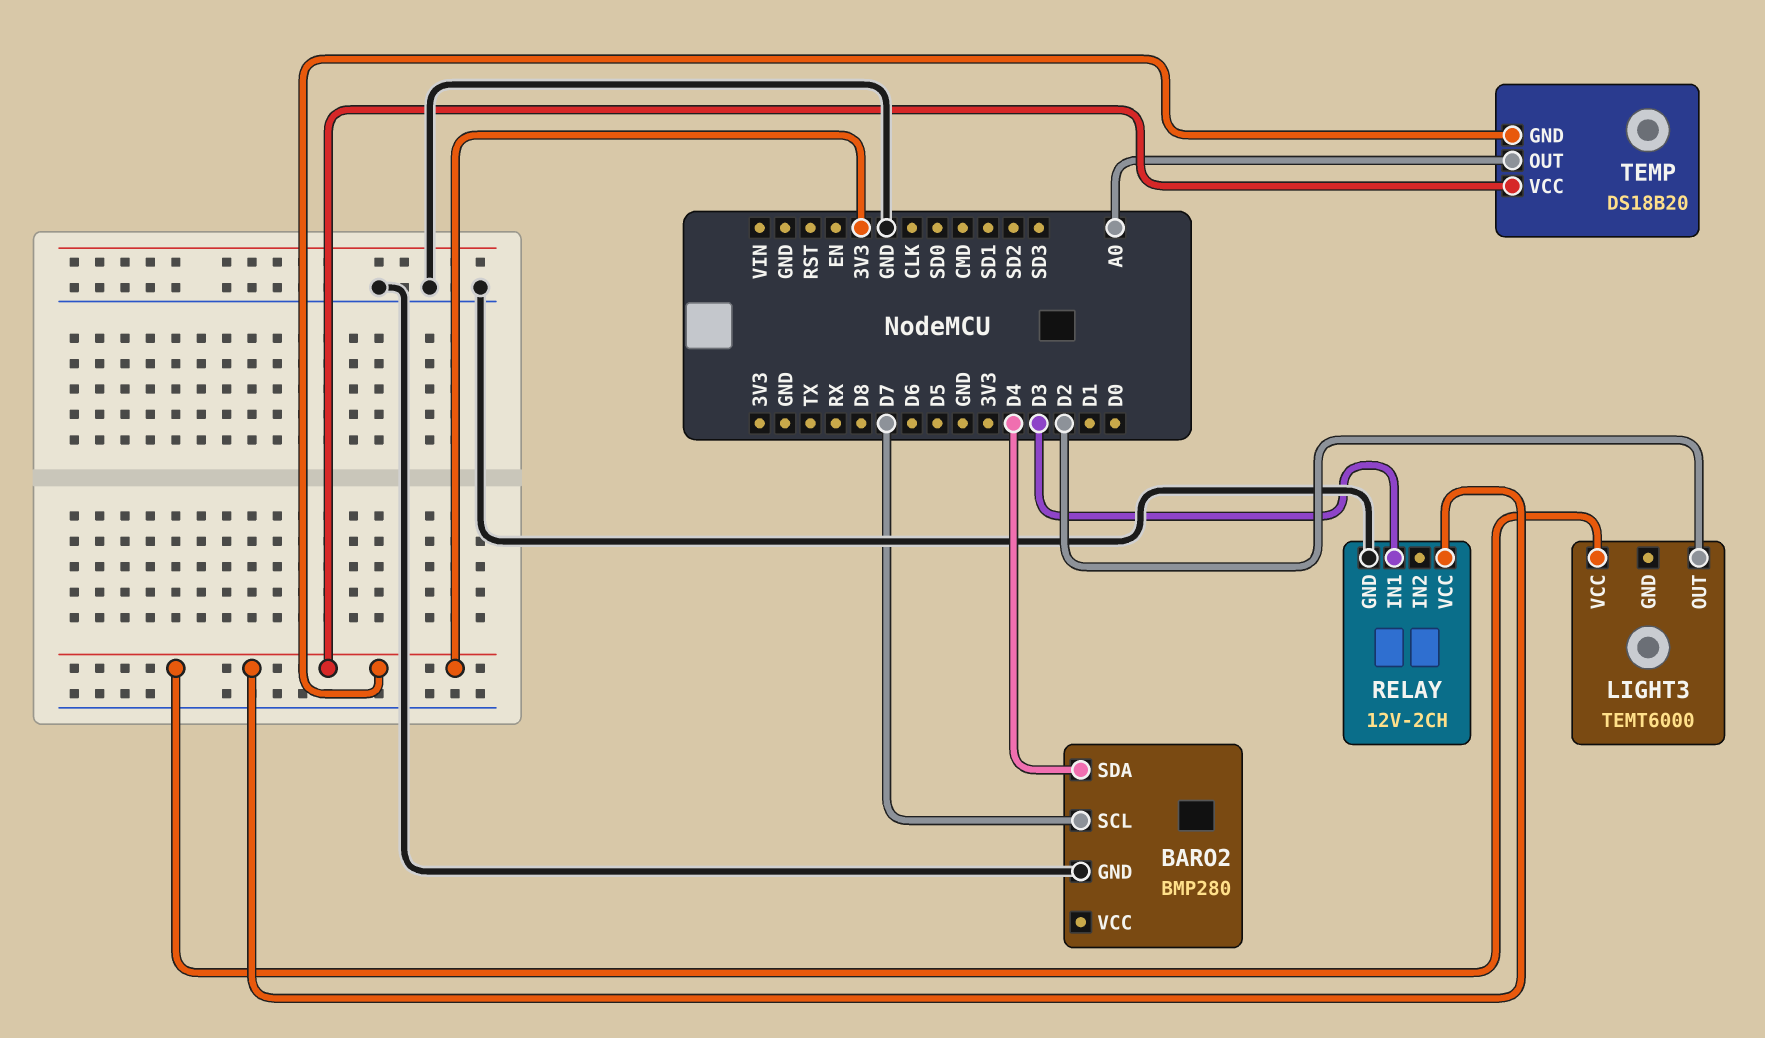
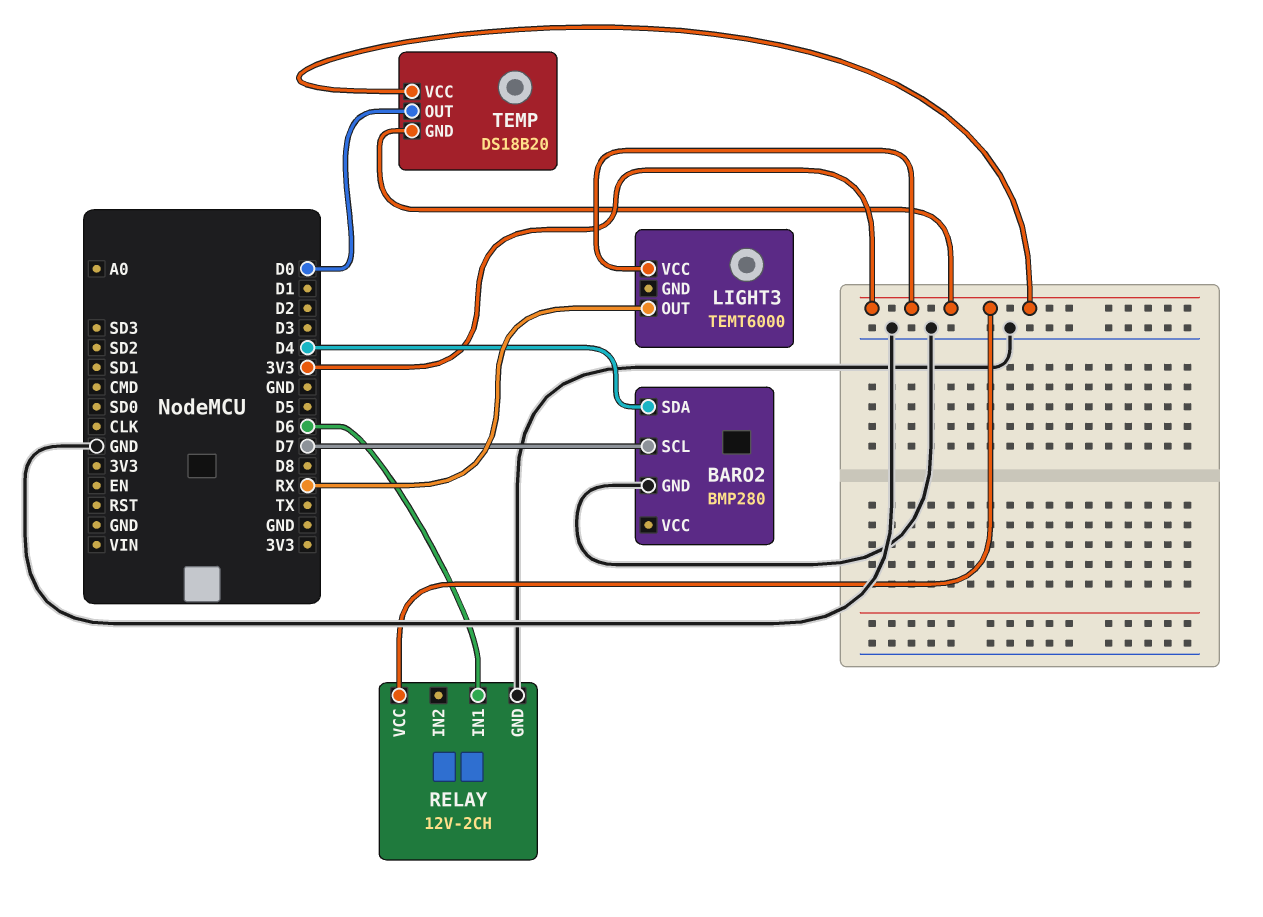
LIGHT3 pin OUT: D2 -> RX
RELAY pin IN1: D3 -> D6
TEMP pin OUT: A0 -> D0

